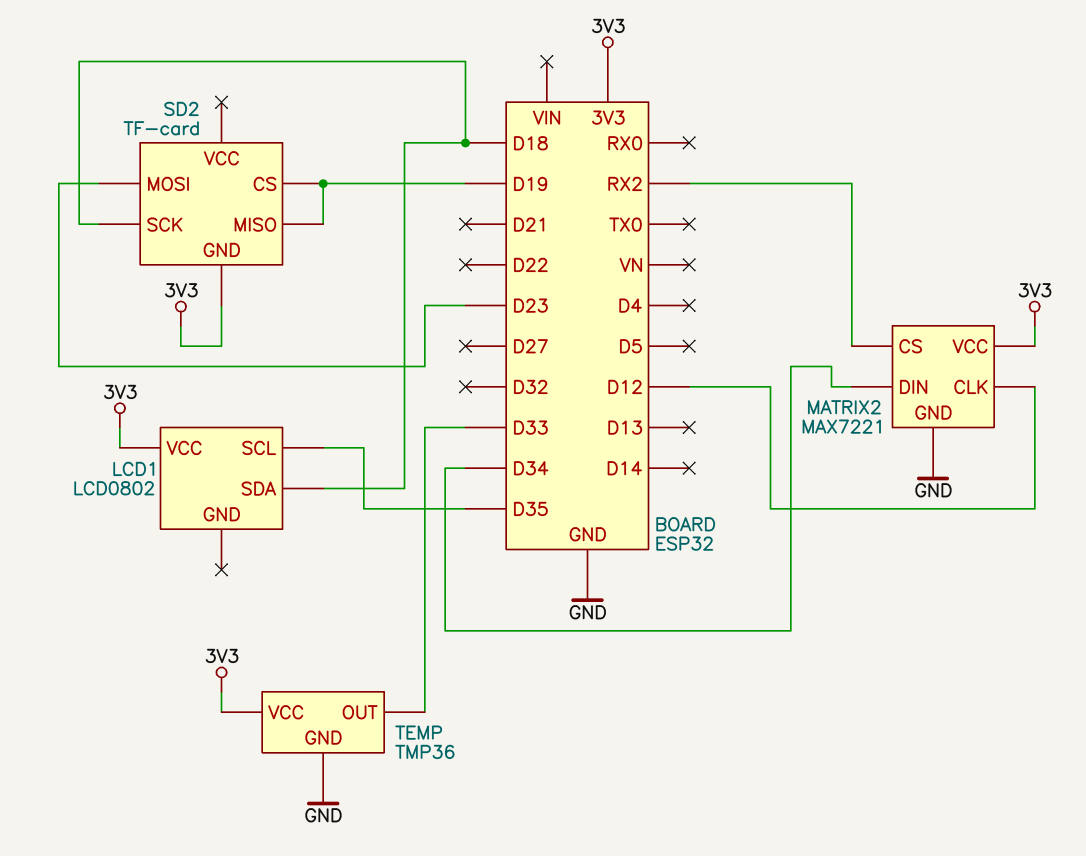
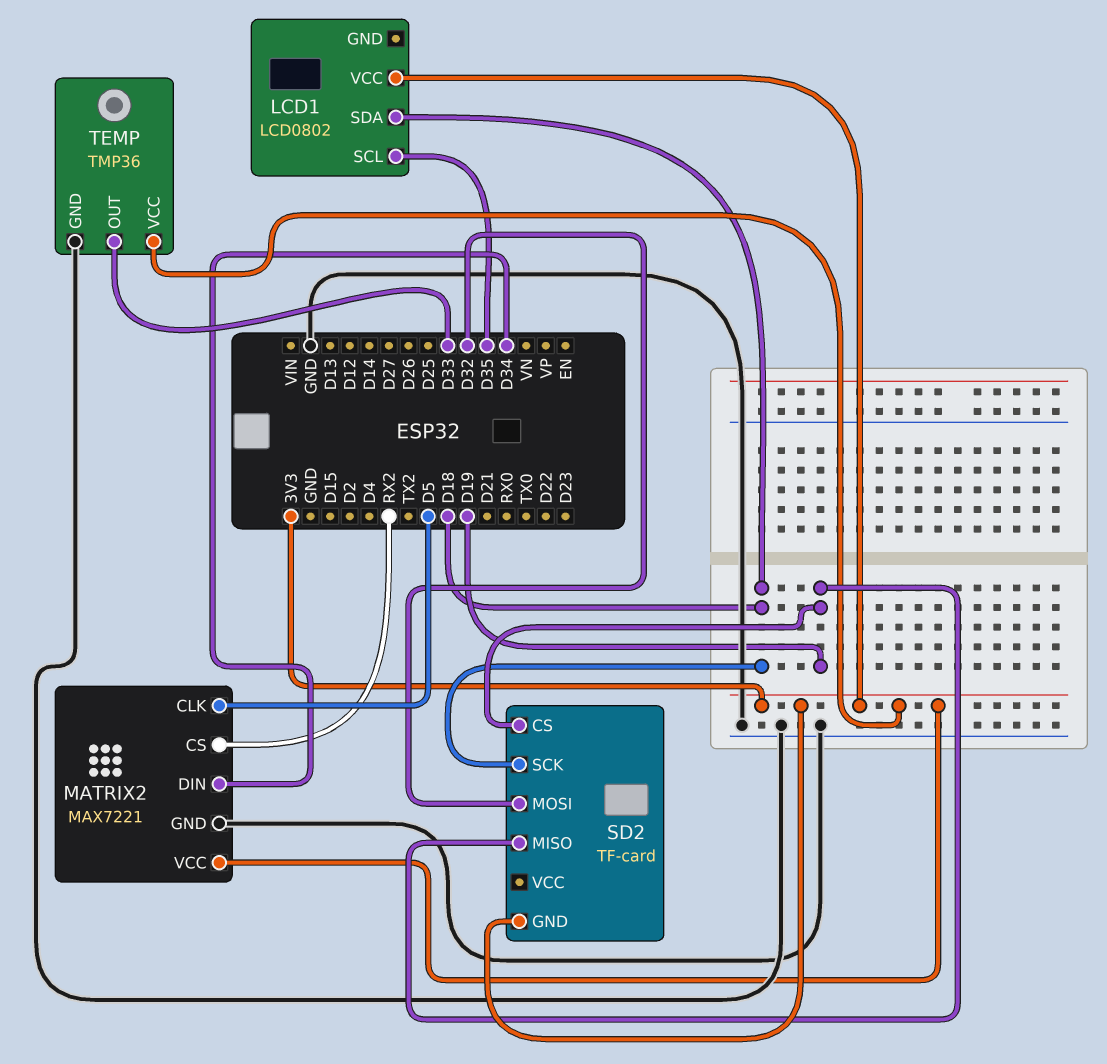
MATRIX2 pin CLK: D12 -> D5
SD2 pin MOSI: D23 -> D32

